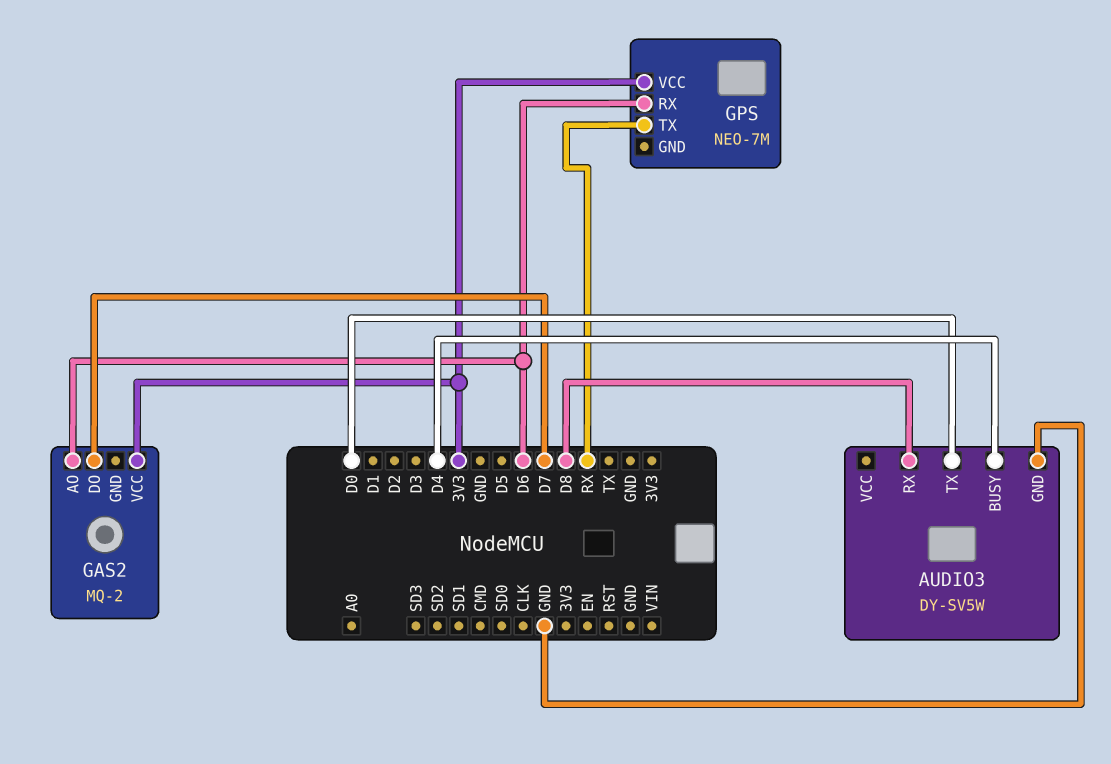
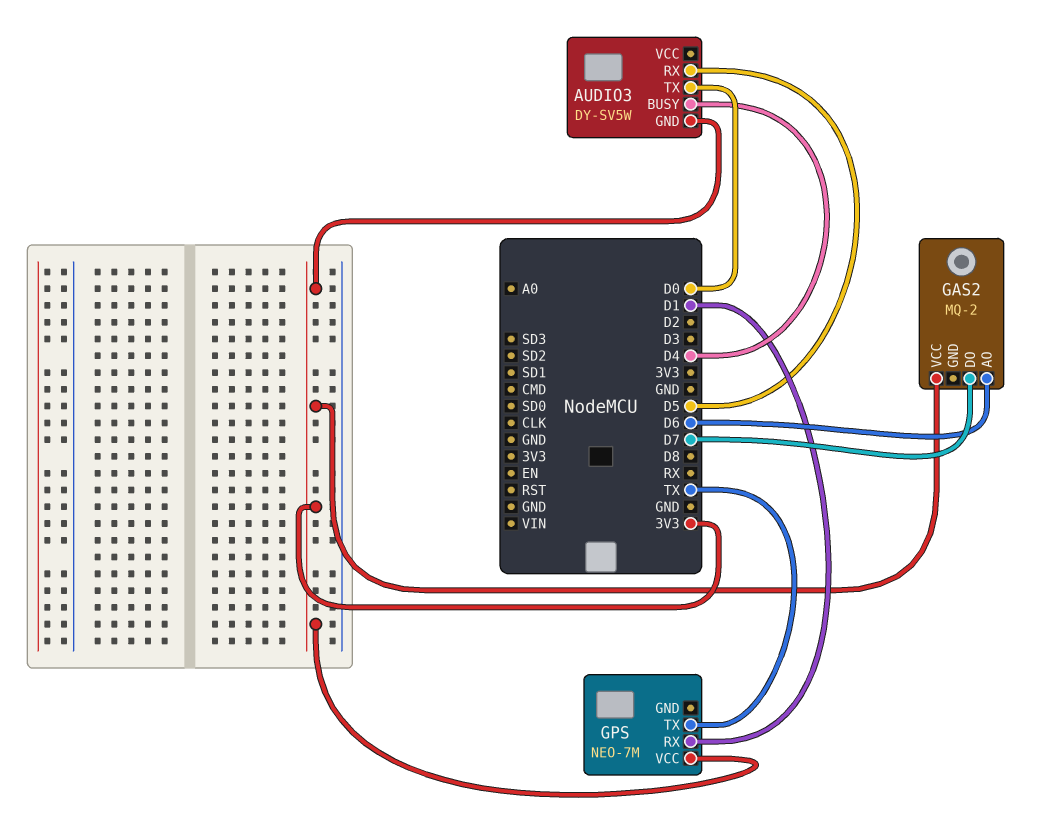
AUDIO3 pin GND: GND -> 3V3
AUDIO3 pin RX: D8 -> D5
GPS pin RX: D6 -> D1
GPS pin TX: RX -> TX

